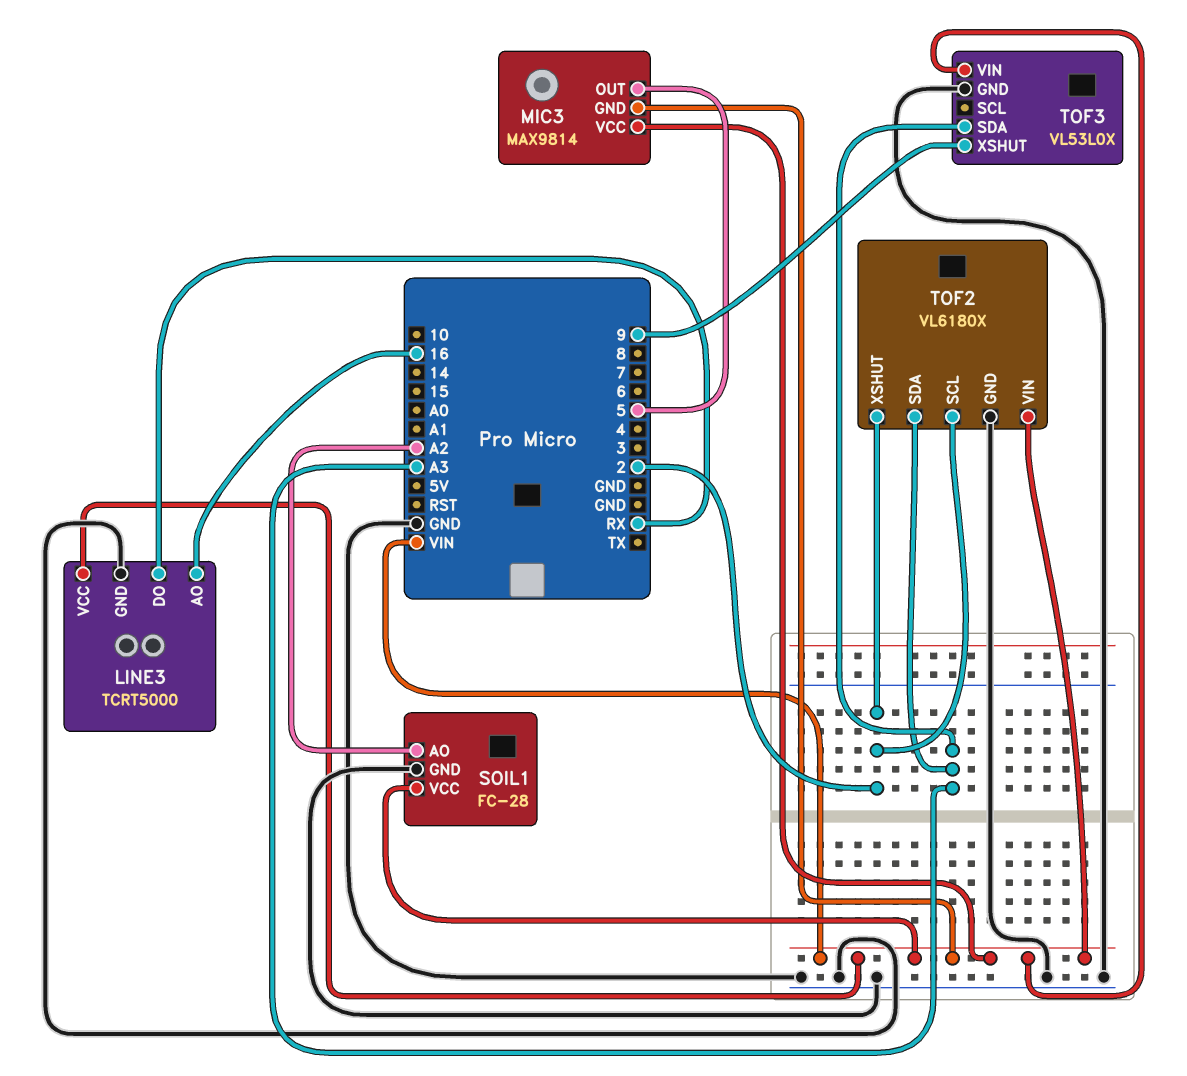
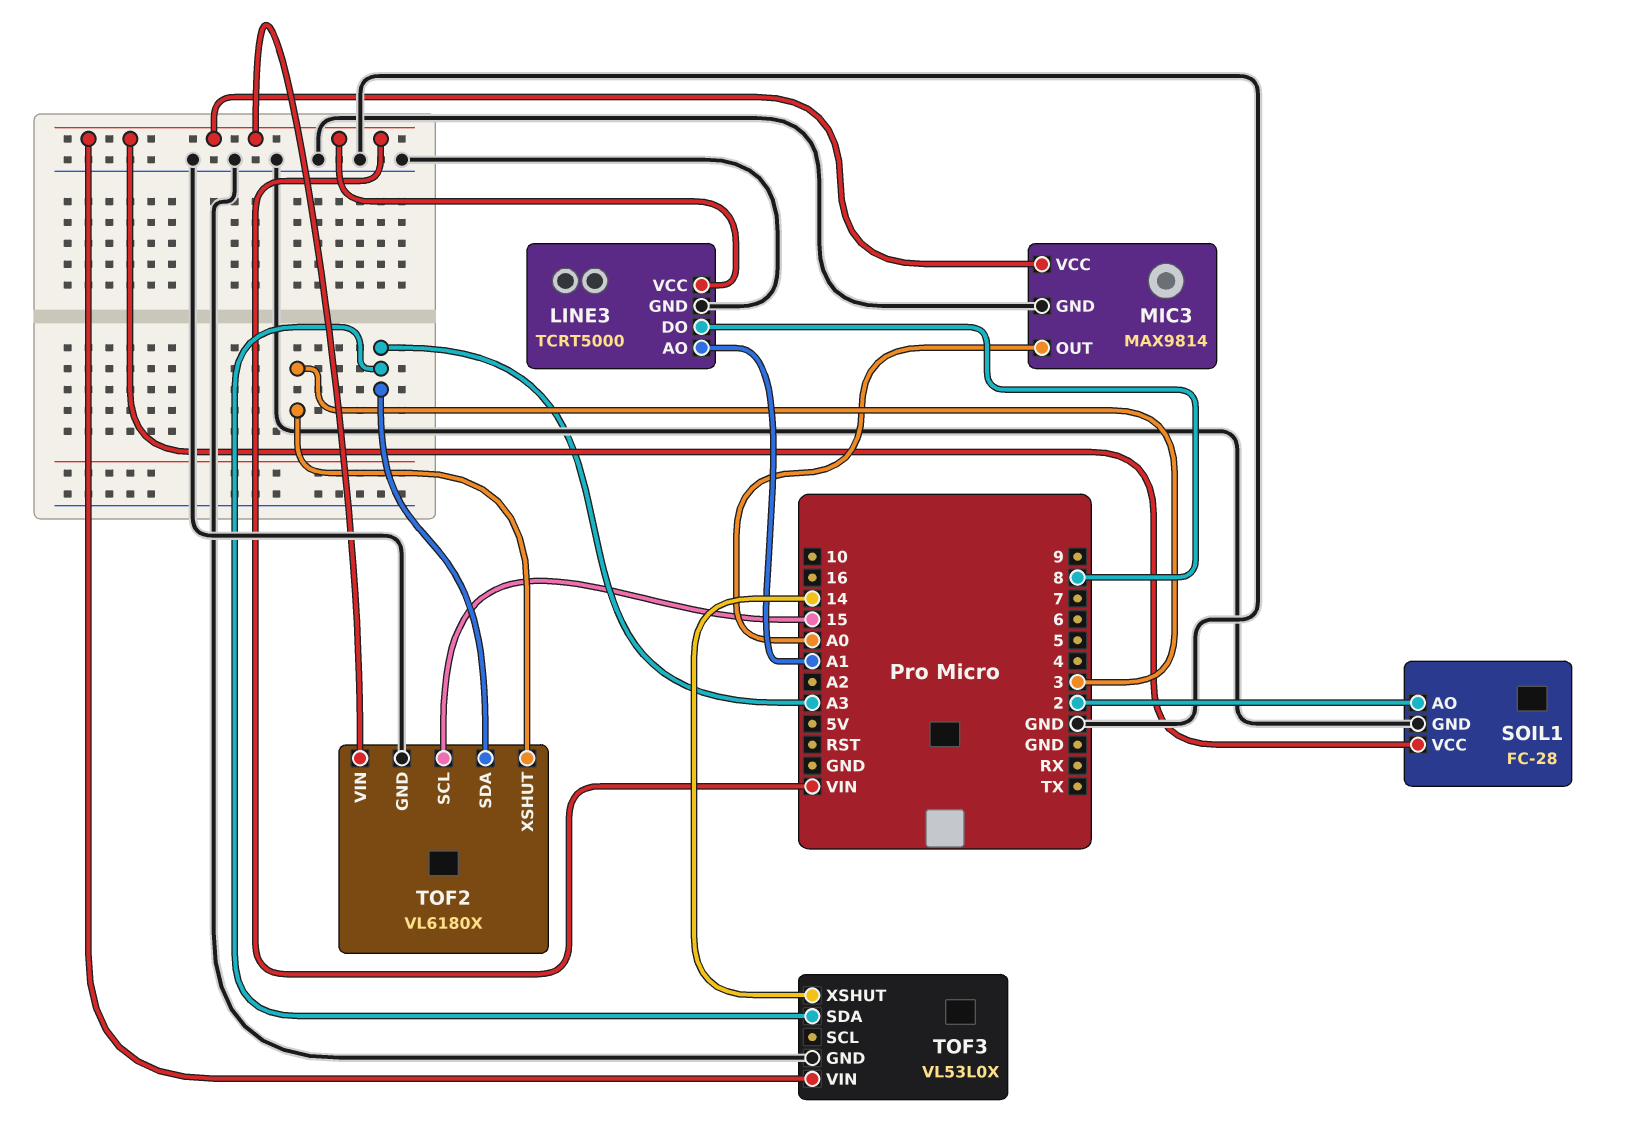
LINE3 pin AO: 16 -> A1
LINE3 pin DO: RX -> 8
MIC3 pin GND: VIN -> GND
MIC3 pin OUT: 5 -> A0
SOIL1 pin AO: A2 -> 2
TOF2 pin SCL: 2 -> 15
TOF2 pin XSHUT: 2 -> 3
TOF3 pin XSHUT: 9 -> 14

